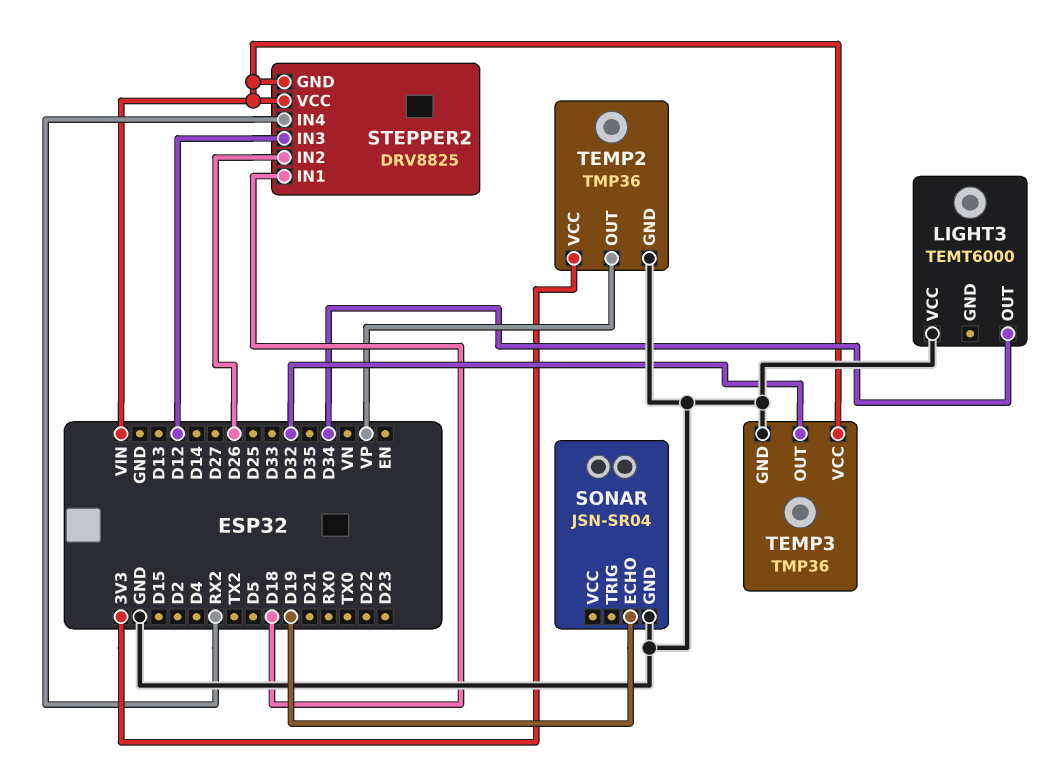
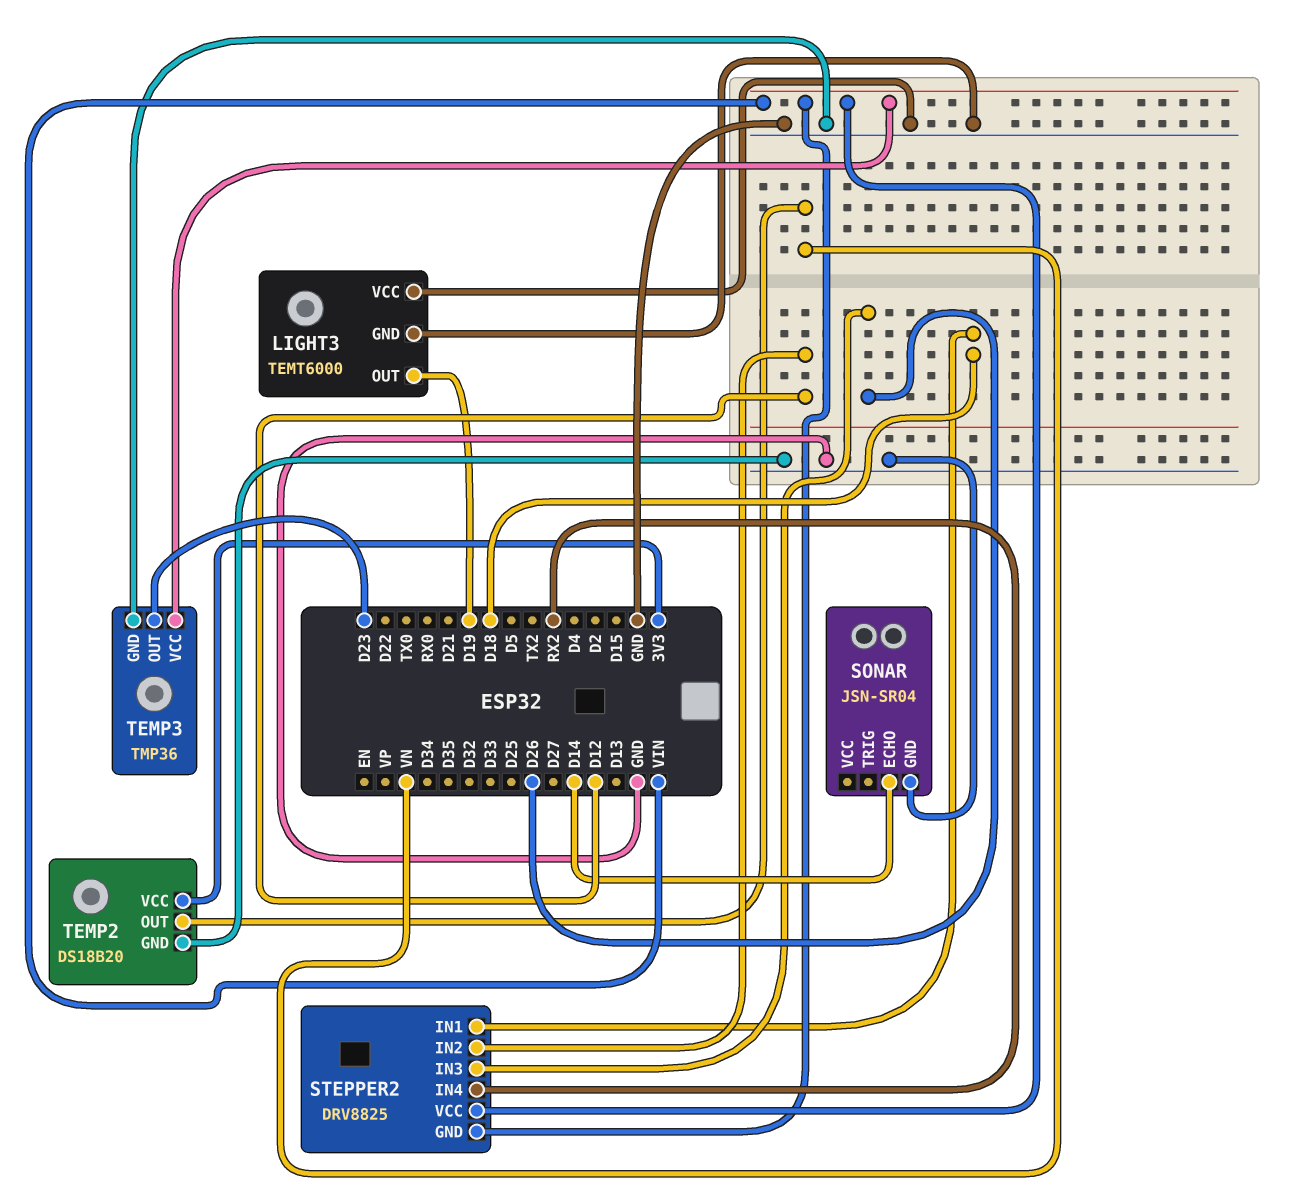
LIGHT3 pin GND: none -> GND
LIGHT3 pin OUT: D34 -> D19
SONAR pin ECHO: D19 -> D14
STEPPER2 pin IN2: D26 -> D12
STEPPER2 pin IN3: D12 -> D26
TEMP2: TMP36 -> DS18B20
TEMP2 pin OUT: VP -> VN
TEMP3 pin OUT: D32 -> D23

